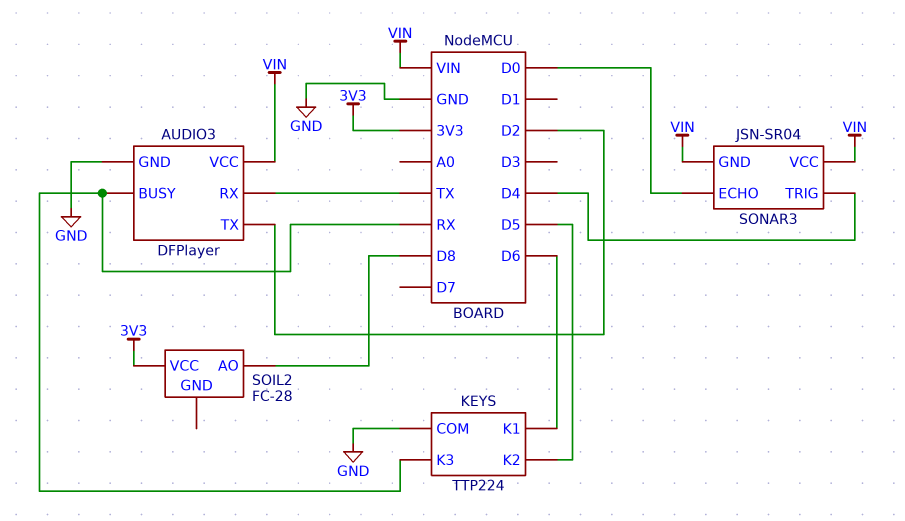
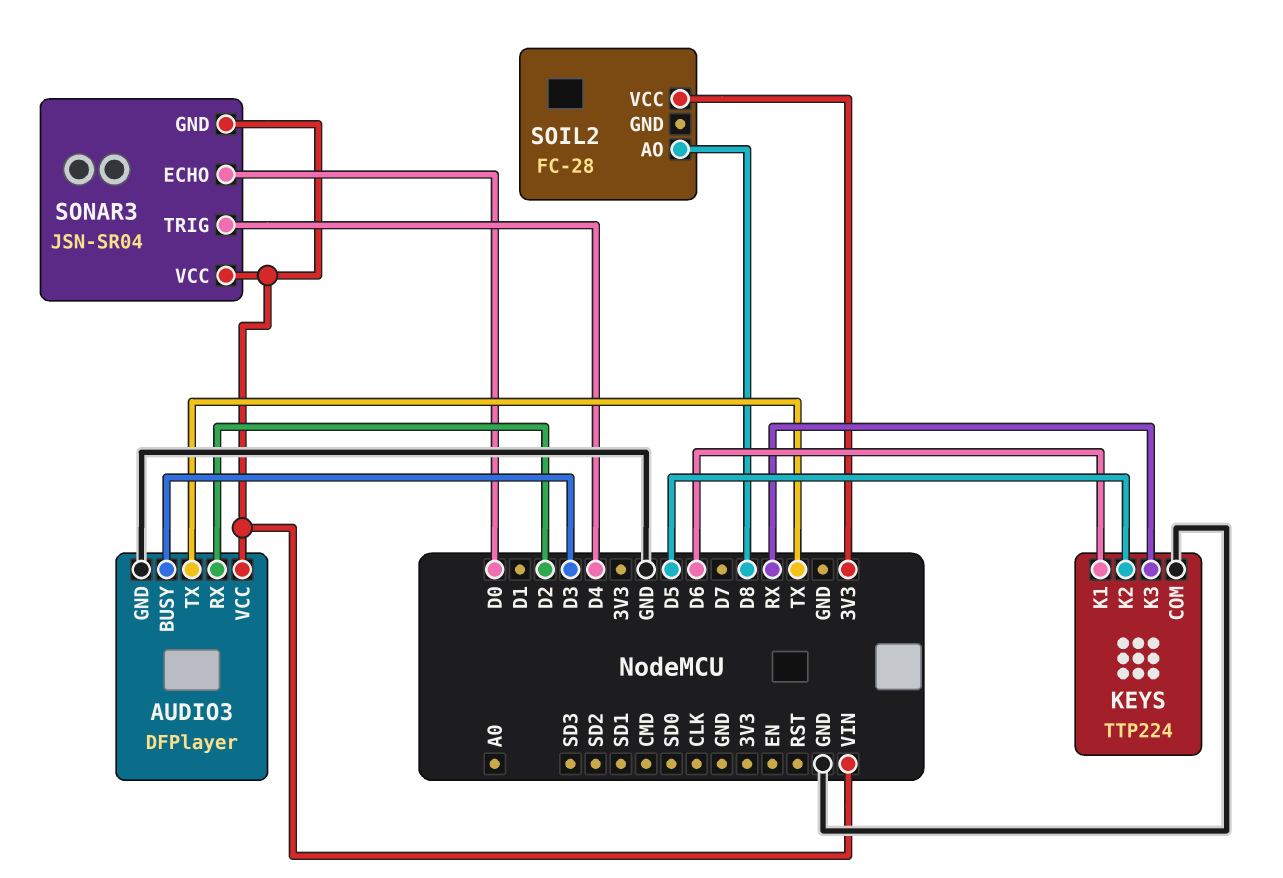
AUDIO3 pin BUSY: RX -> D3
AUDIO3 pin RX: TX -> D2
AUDIO3 pin TX: D2 -> TX

